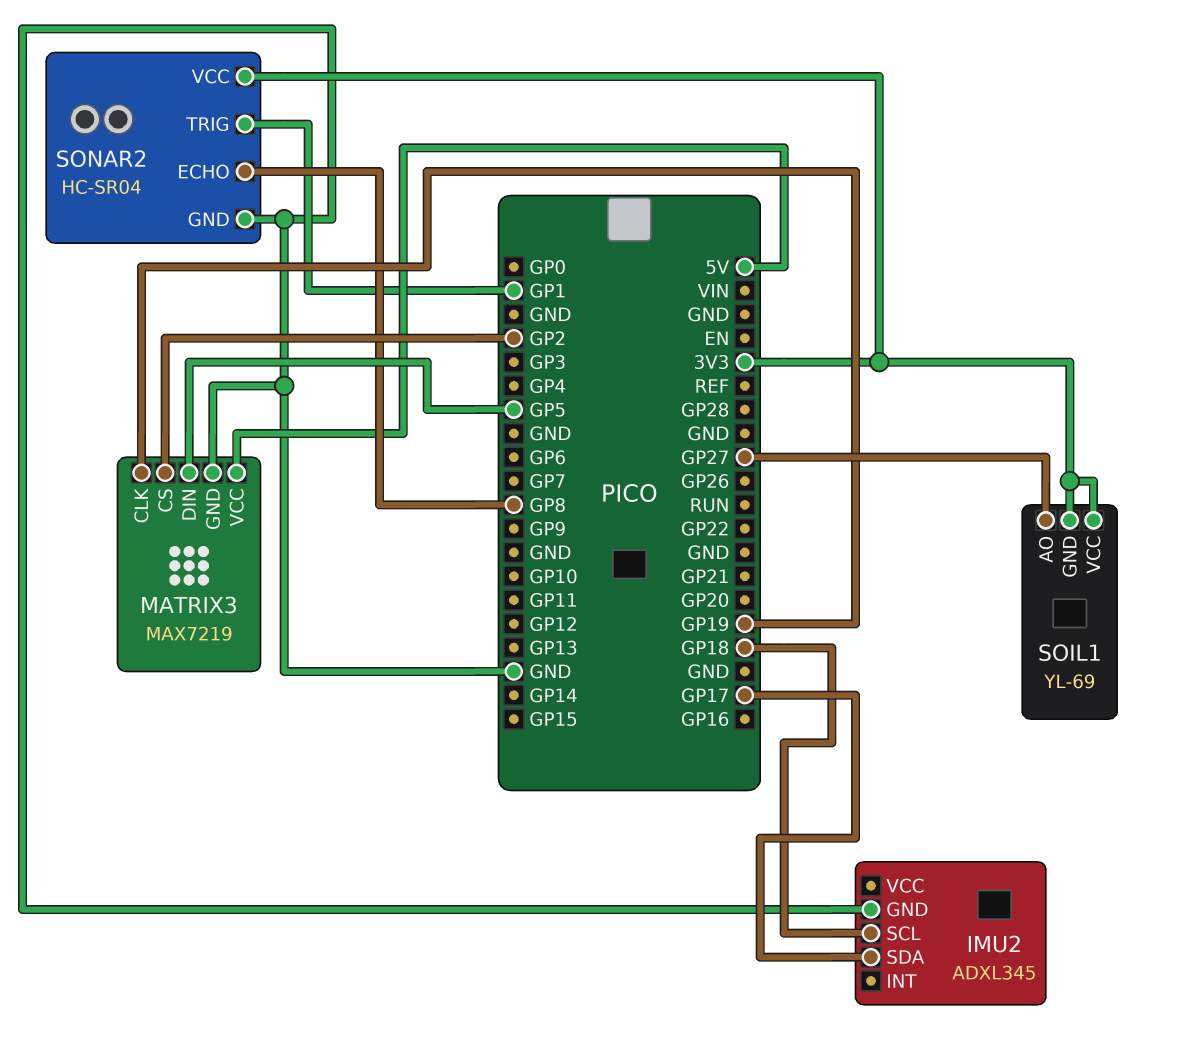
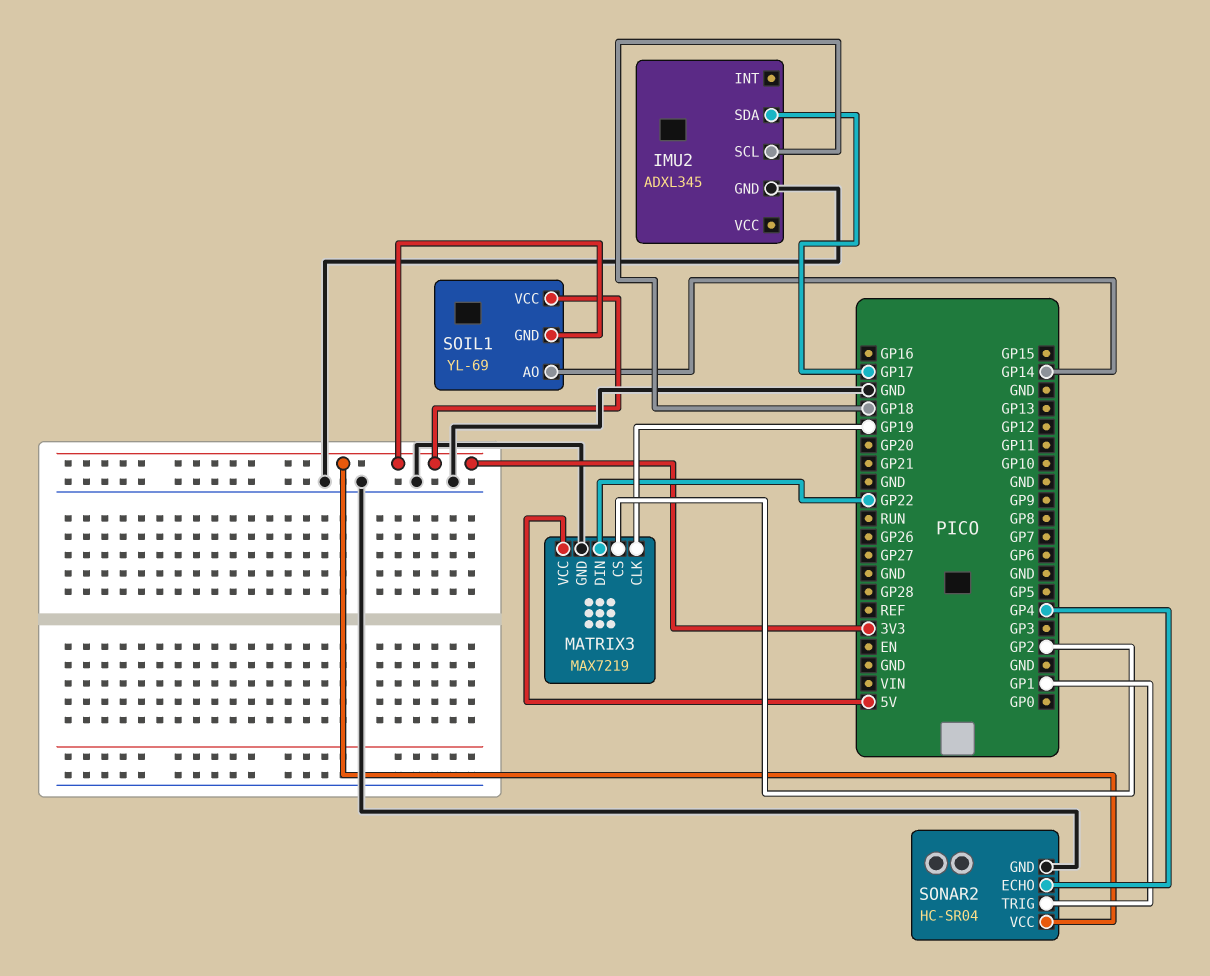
MATRIX3 pin DIN: GP5 -> GP22
SOIL1 pin AO: GP27 -> GP14
SONAR2 pin ECHO: GP8 -> GP4

